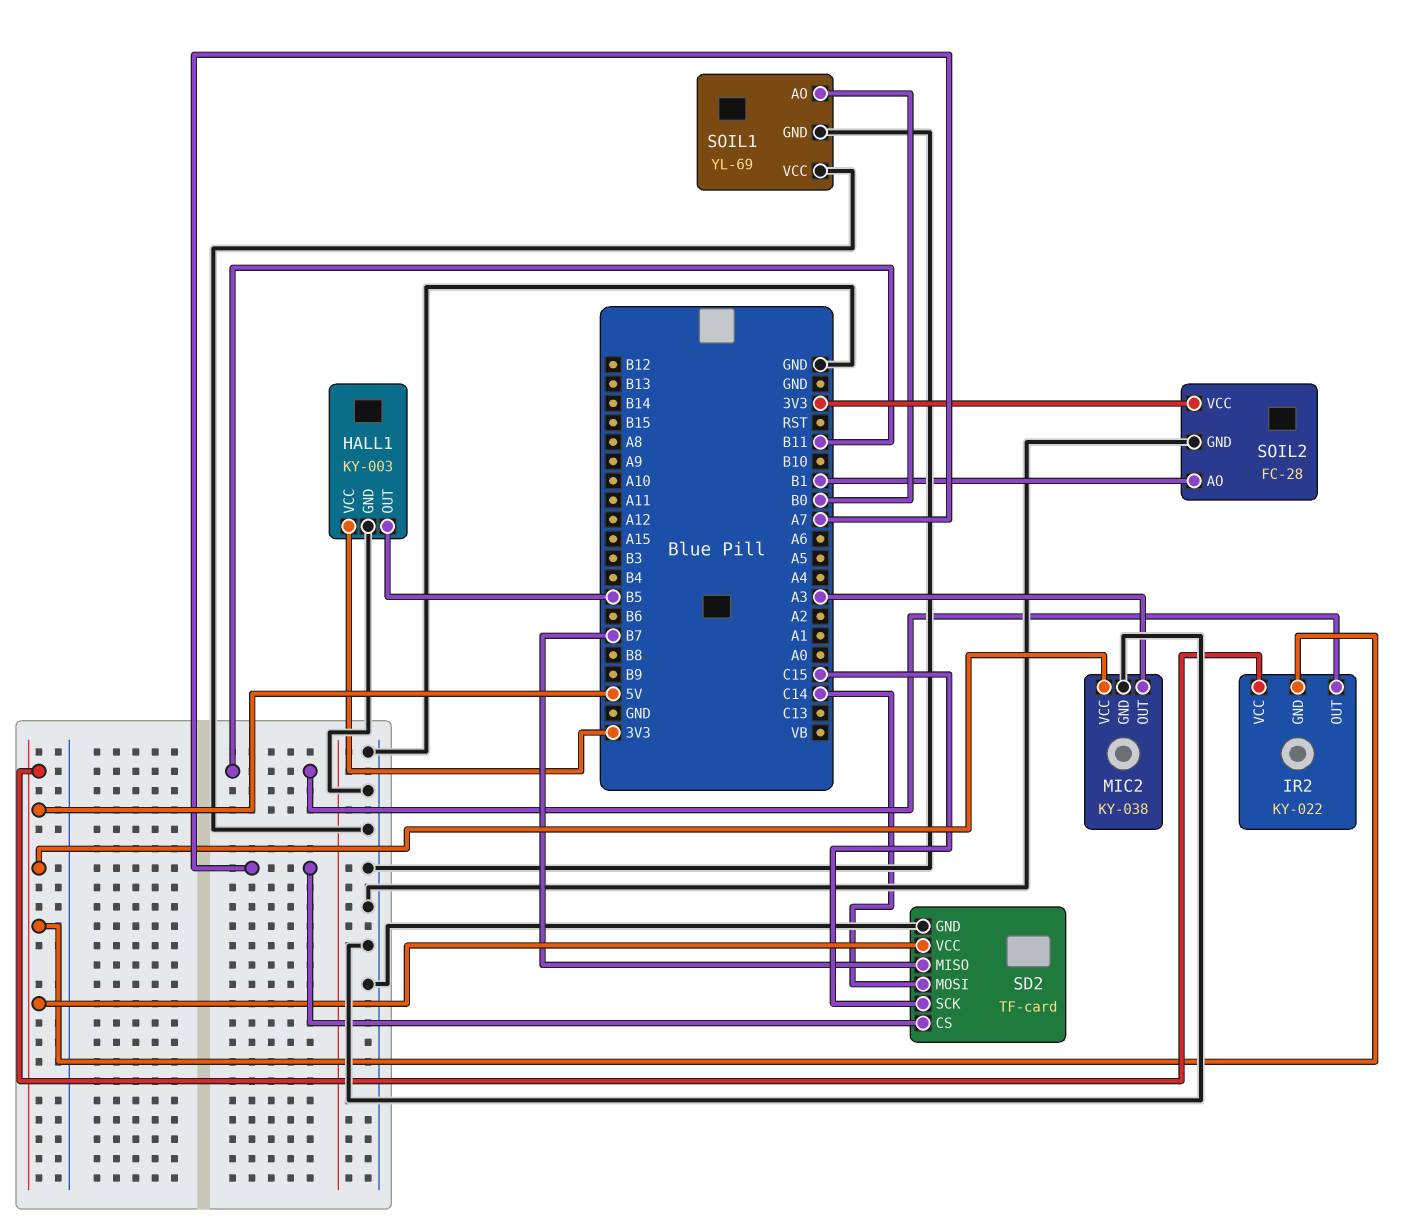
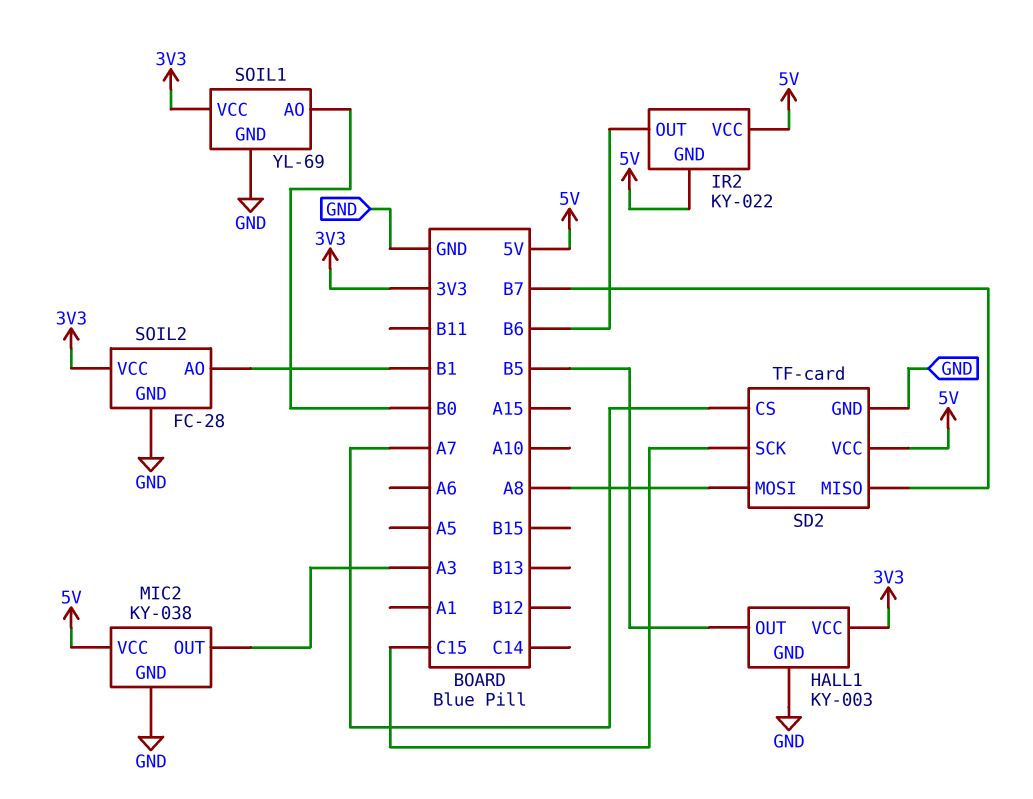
IR2 pin OUT: B11 -> B6
SD2 pin MOSI: C14 -> A8
SOIL1 pin VCC: GND -> 3V3

